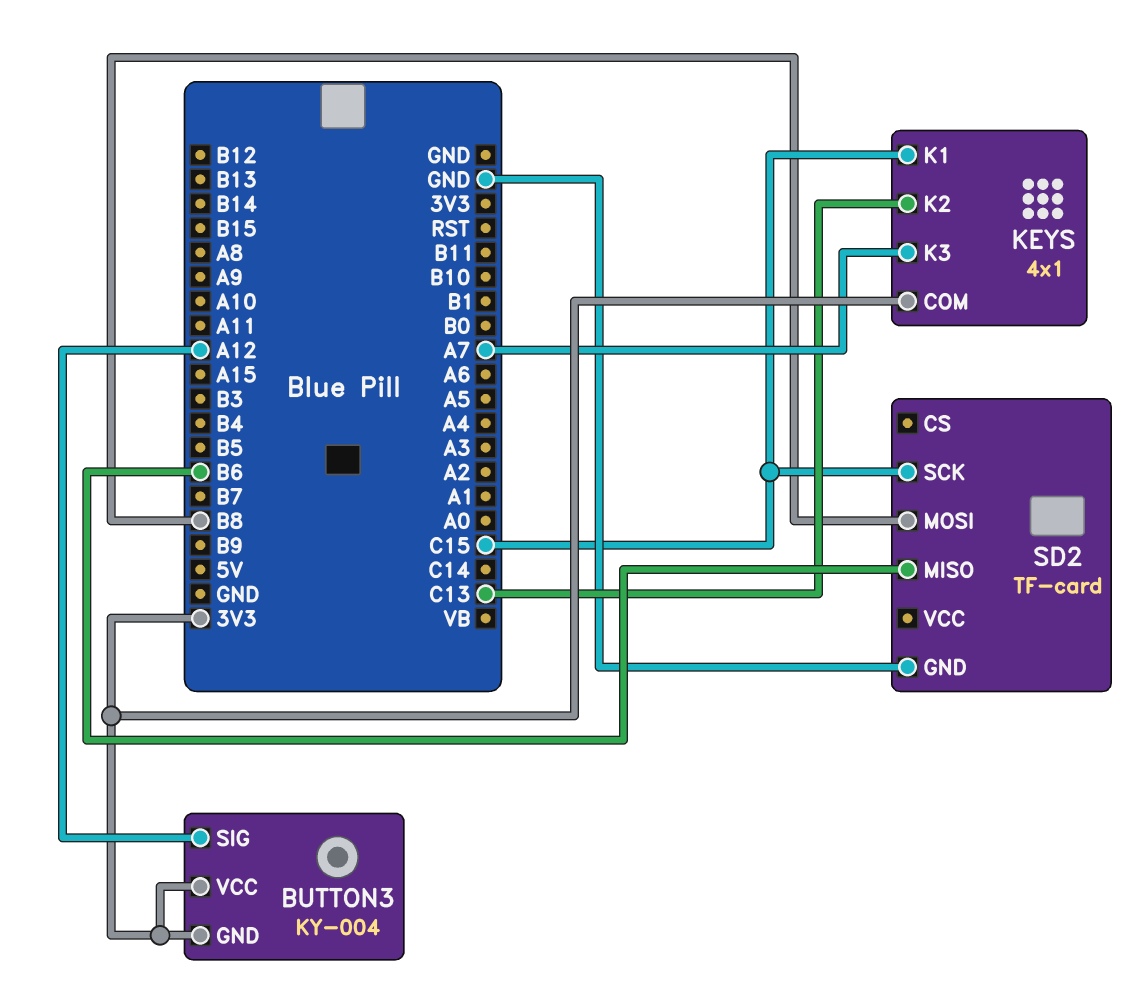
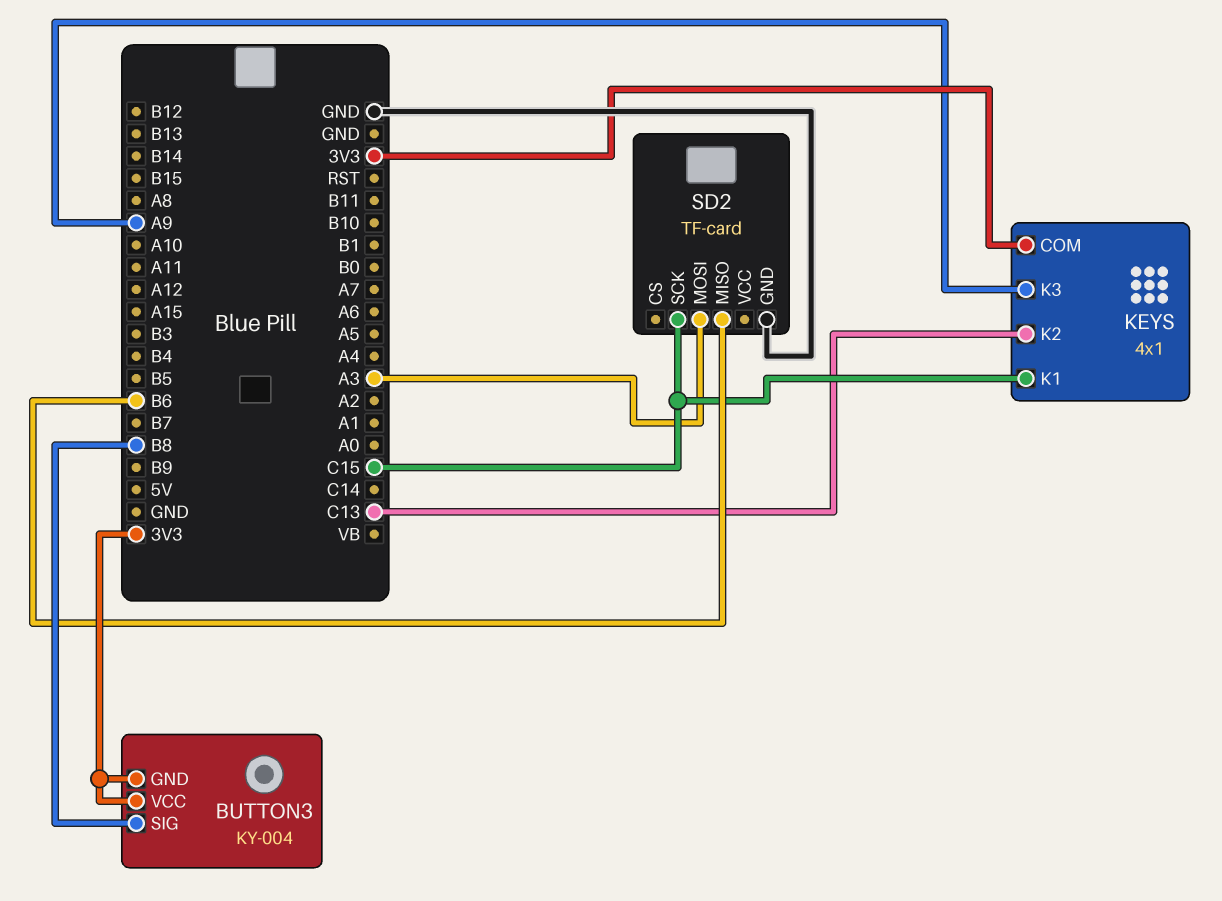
BUTTON3 pin SIG: A12 -> B8
KEYS pin K3: A7 -> A9
SD2 pin MOSI: B8 -> A3

